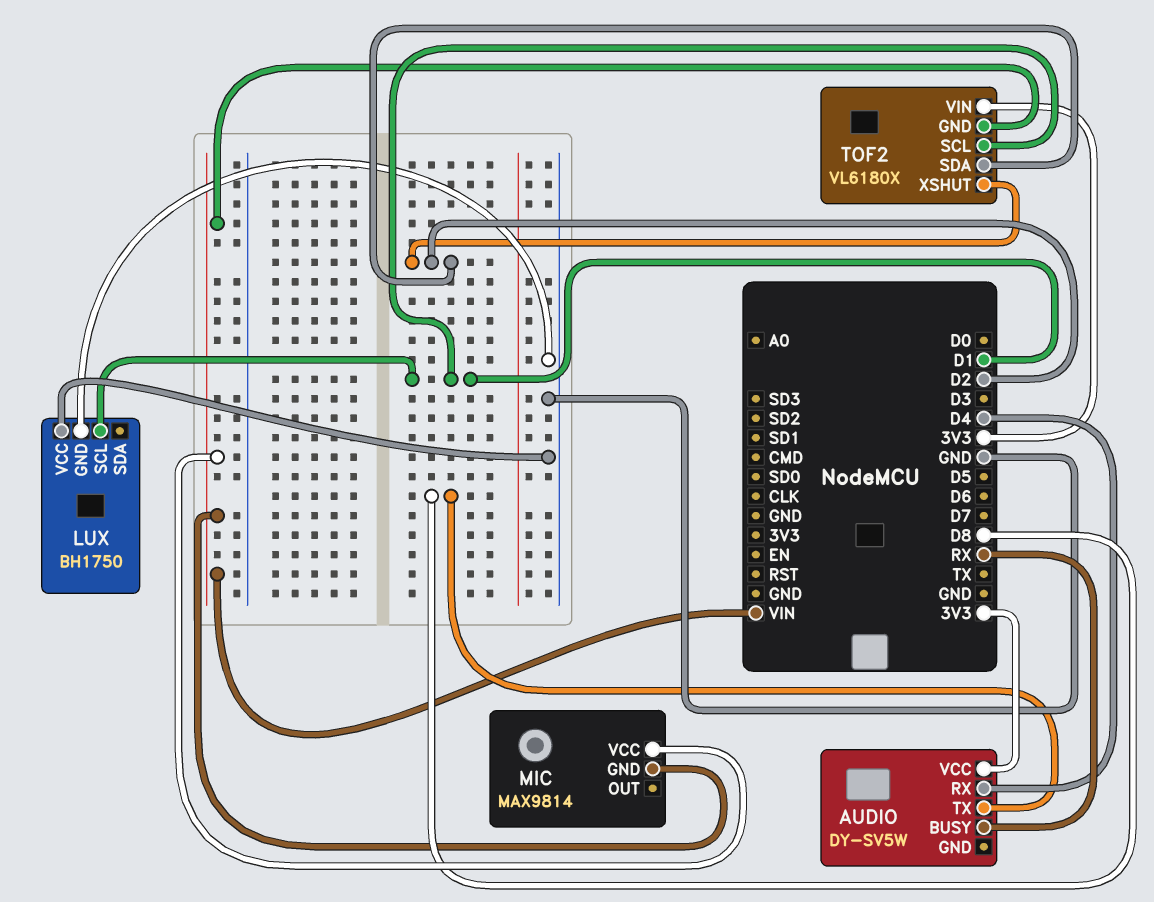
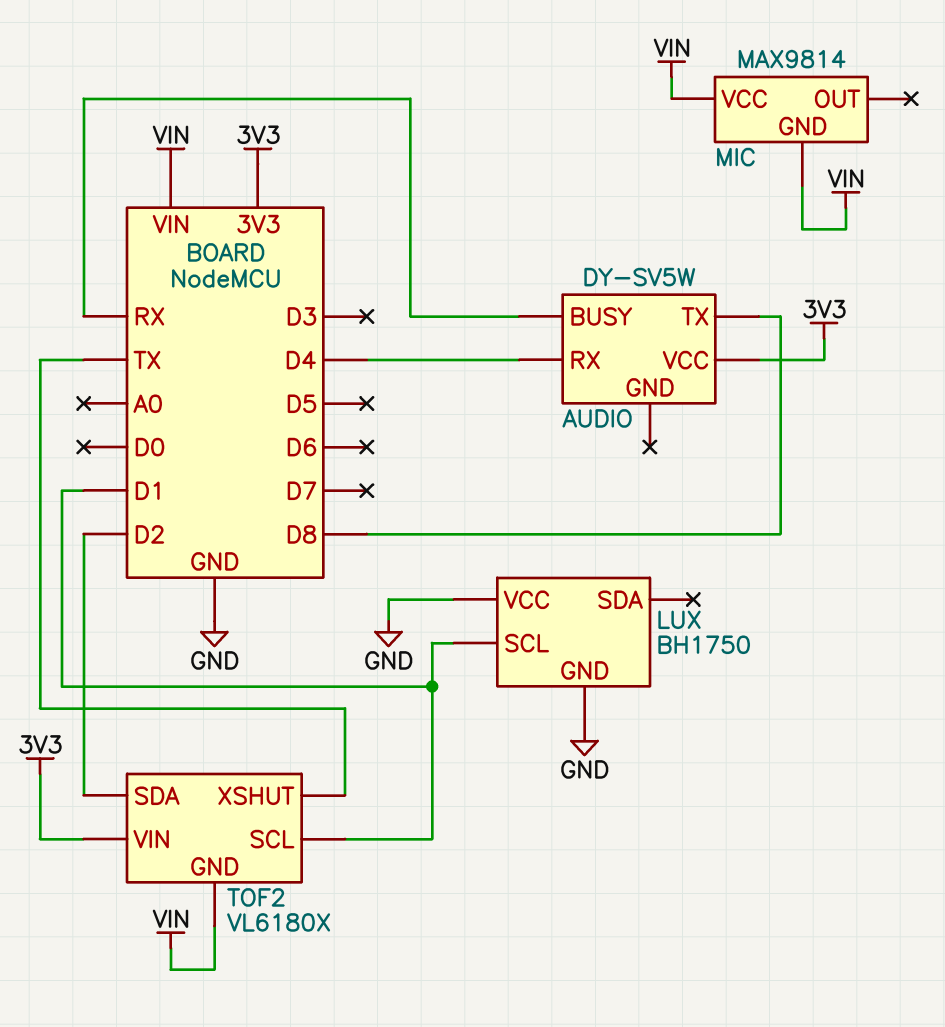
TOF2 pin XSHUT: D2 -> TX

